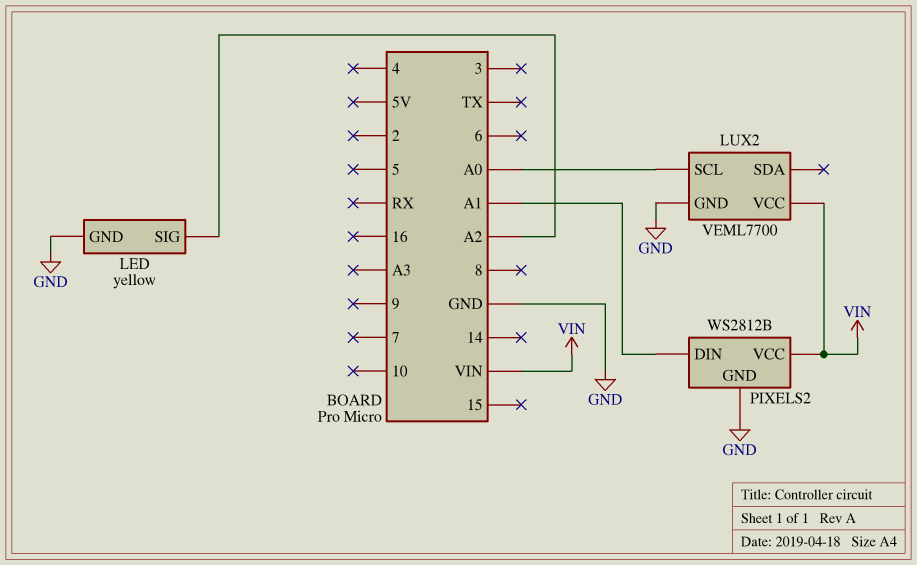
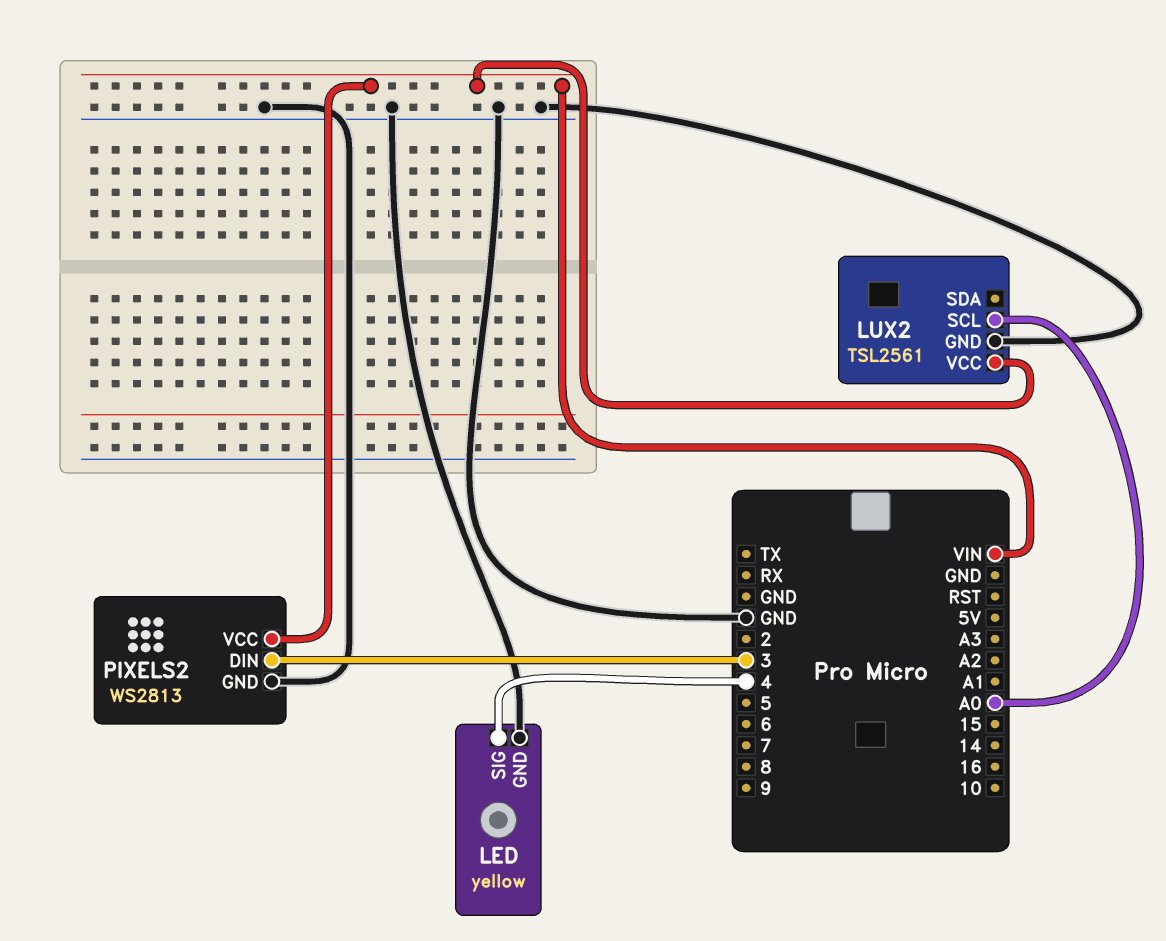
LED pin SIG: A2 -> 4
LUX2: VEML7700 -> TSL2561
PIXELS2: WS2812B -> WS2813
PIXELS2 pin DIN: A1 -> 3

